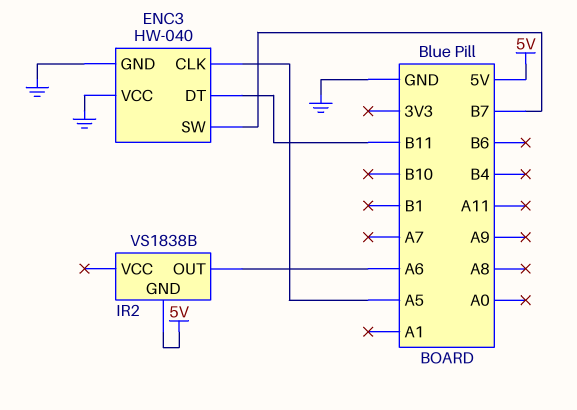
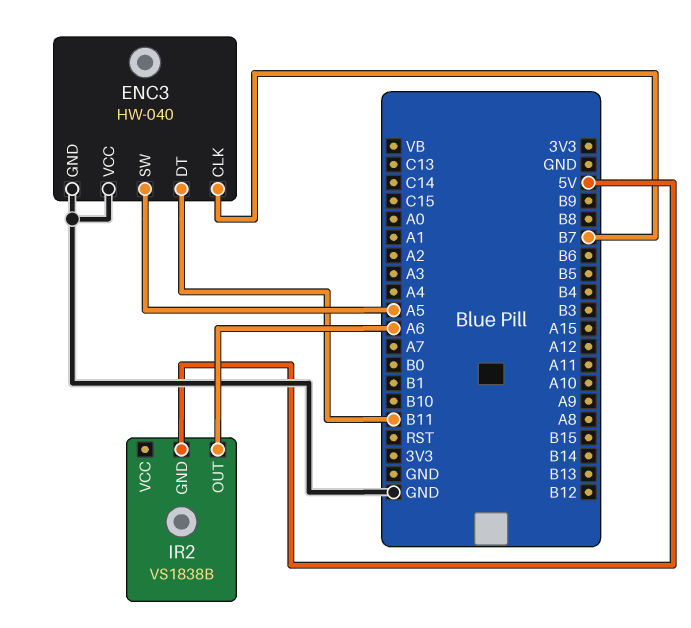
ENC3 pin CLK: A5 -> B7
ENC3 pin SW: B7 -> A5

